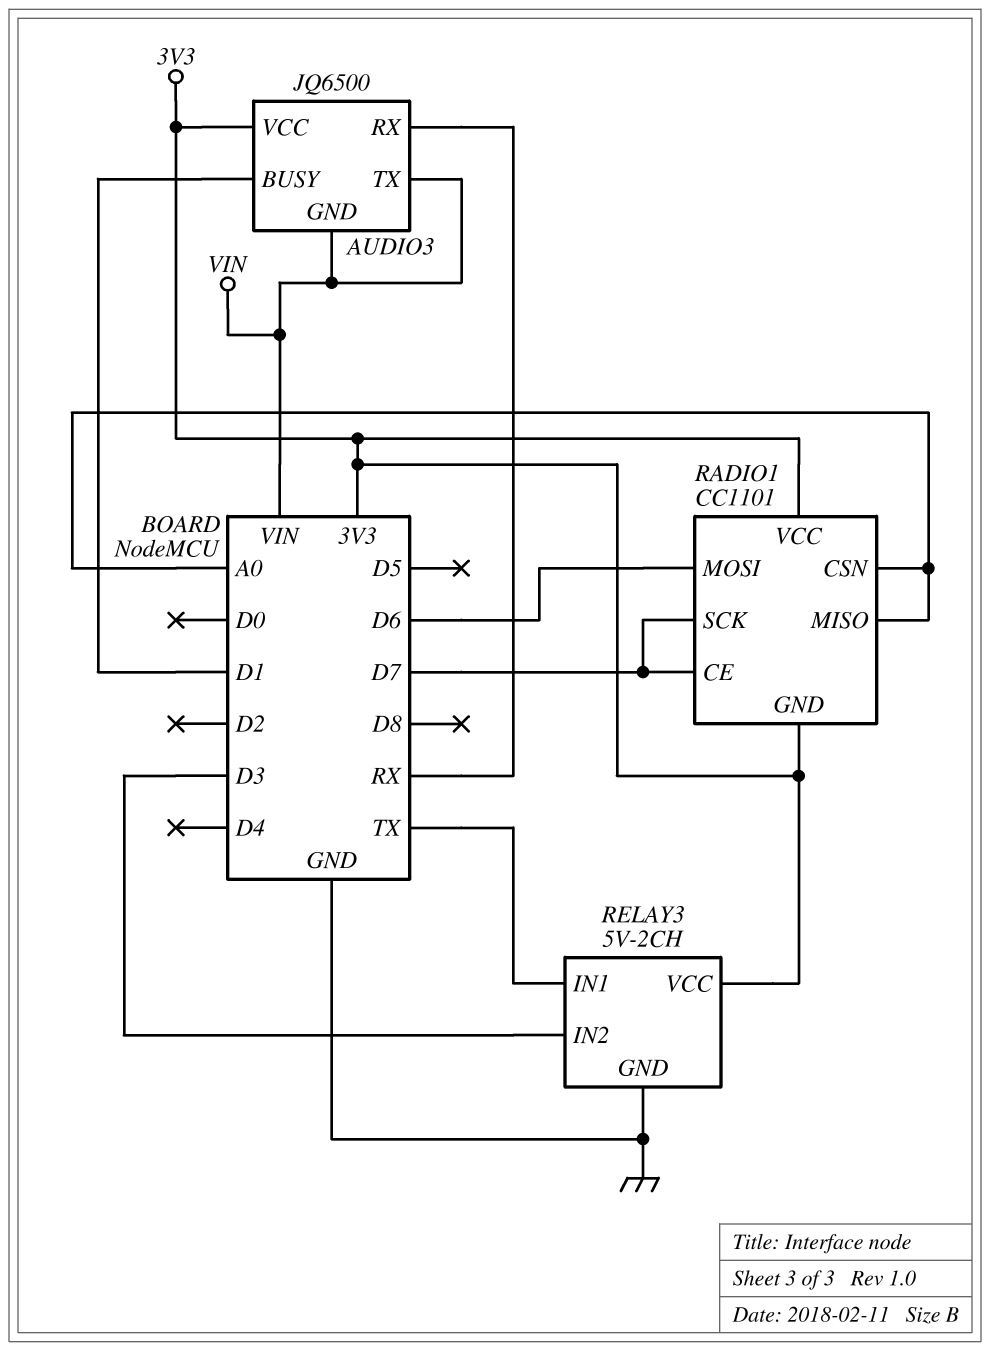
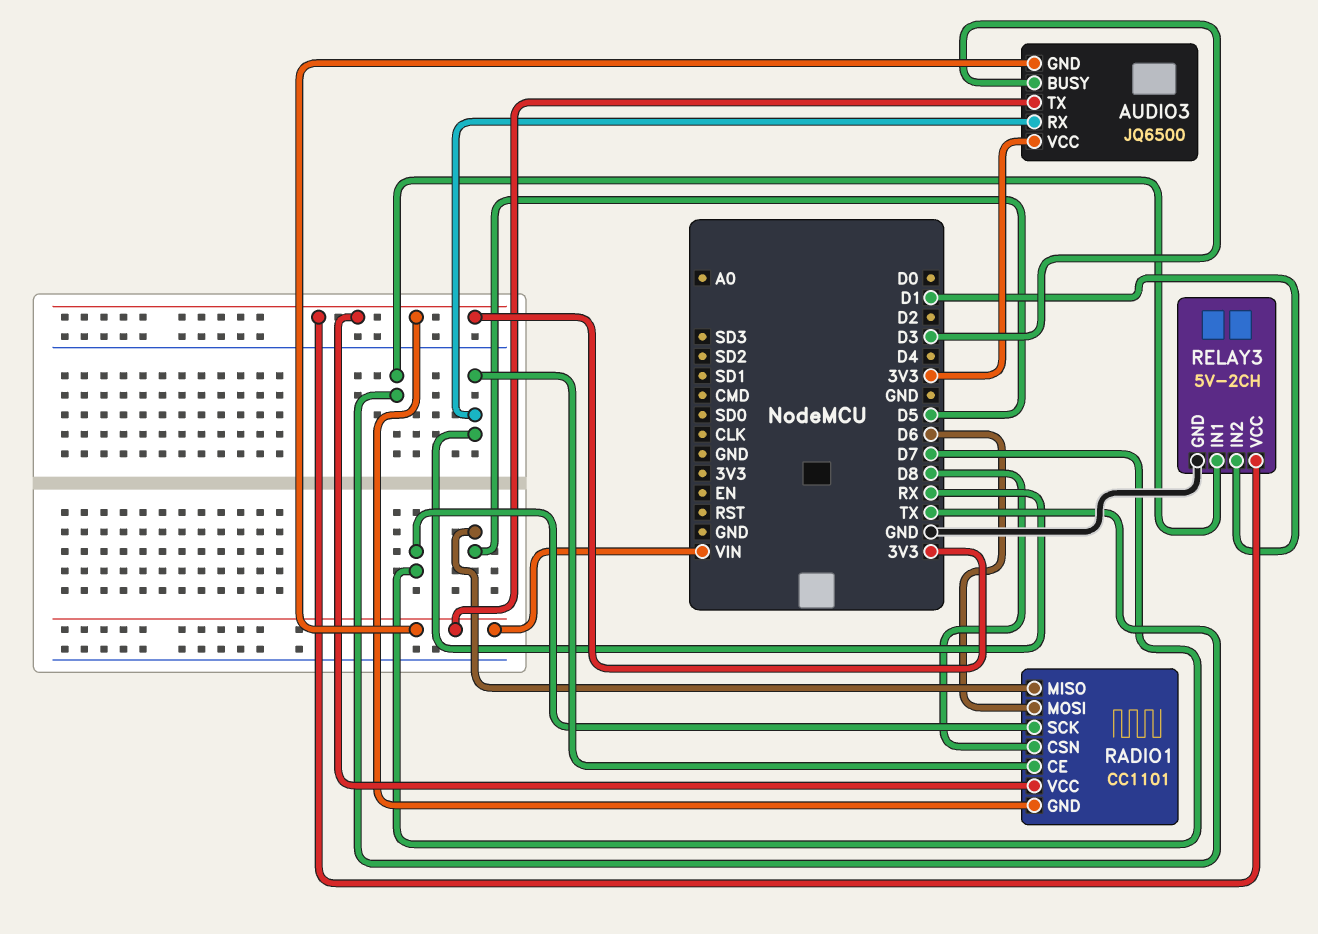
AUDIO3 pin BUSY: D1 -> D3
RADIO1 pin CE: D7 -> RX
RADIO1 pin CSN: A0 -> D8
RADIO1 pin MISO: A0 -> D5
RELAY3 pin IN2: D3 -> D1

